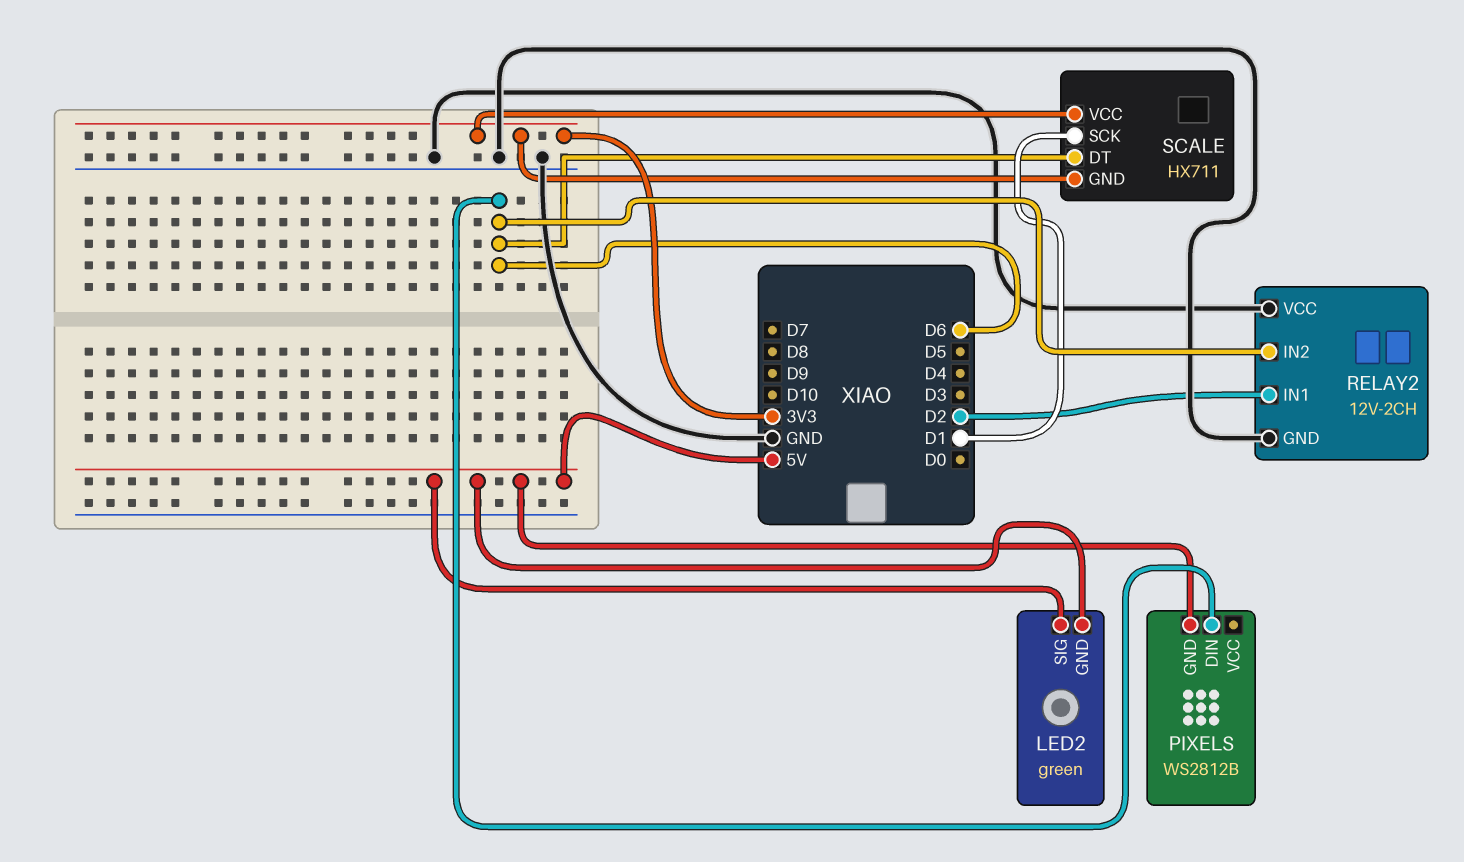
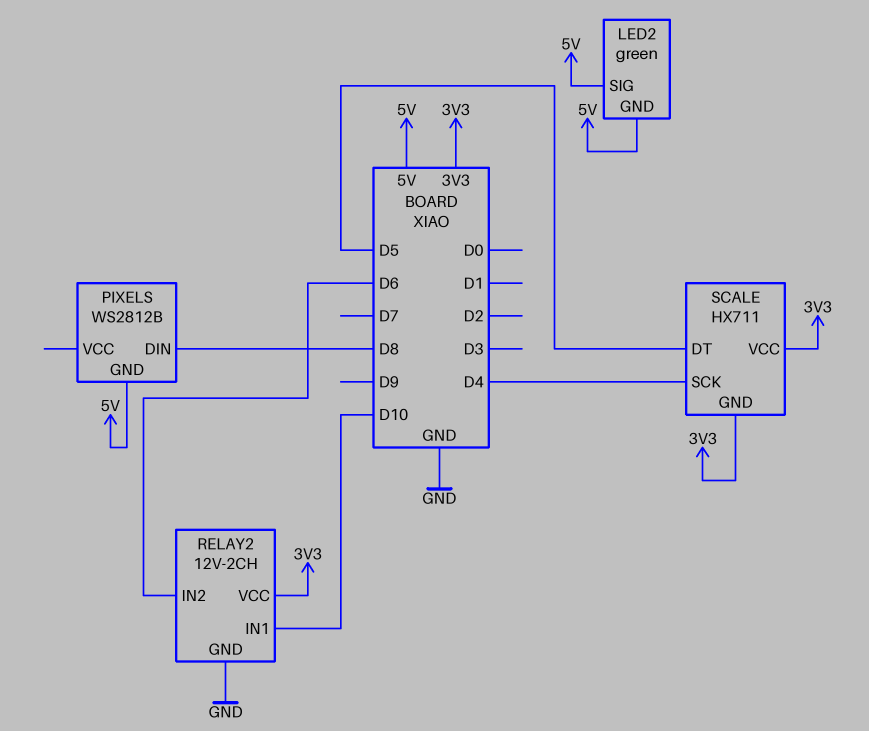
PIXELS pin DIN: D6 -> D8
RELAY2 pin IN1: D2 -> D10
RELAY2 pin VCC: GND -> 3V3
SCALE pin DT: D6 -> D5
SCALE pin SCK: D1 -> D4

